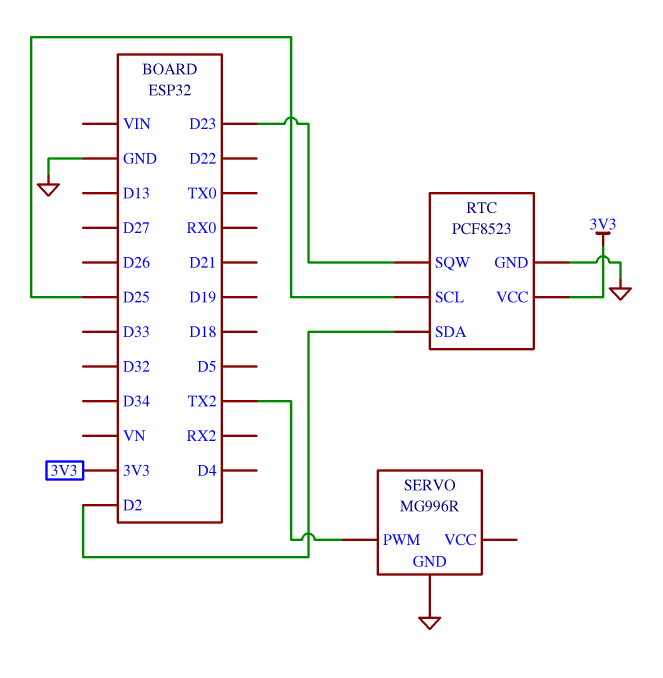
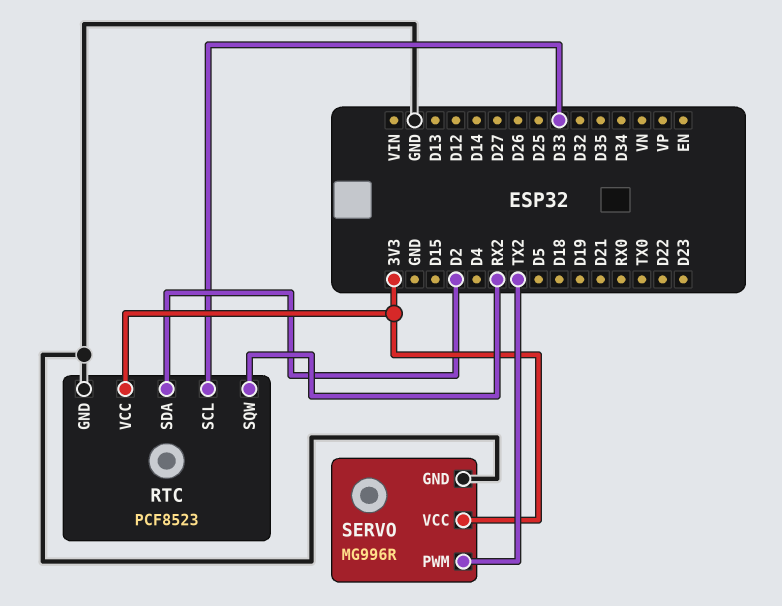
RTC pin SCL: D25 -> D33
RTC pin SQW: D23 -> RX2
SERVO pin VCC: none -> 3V3

